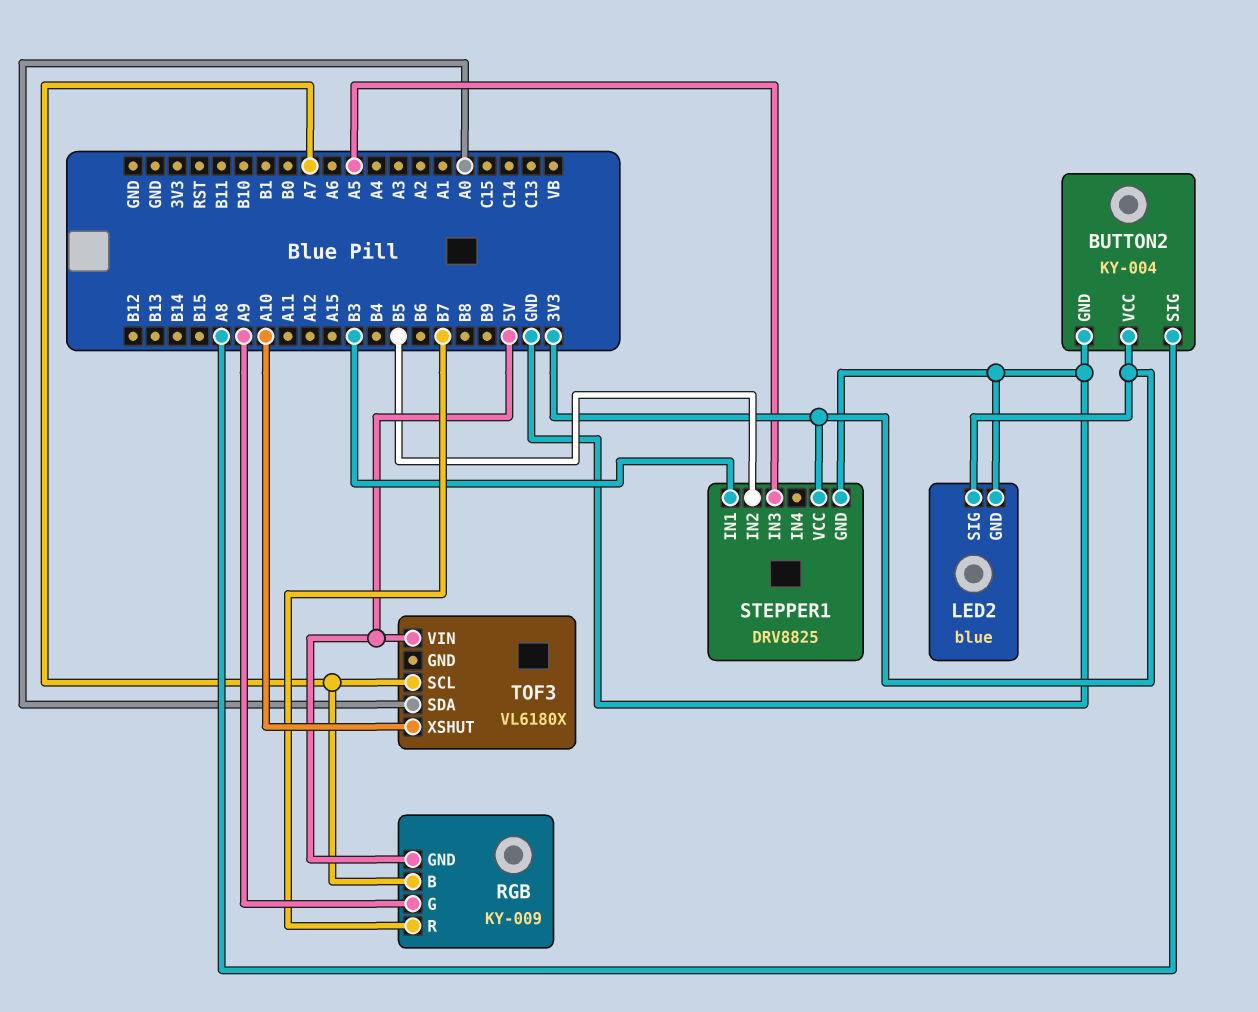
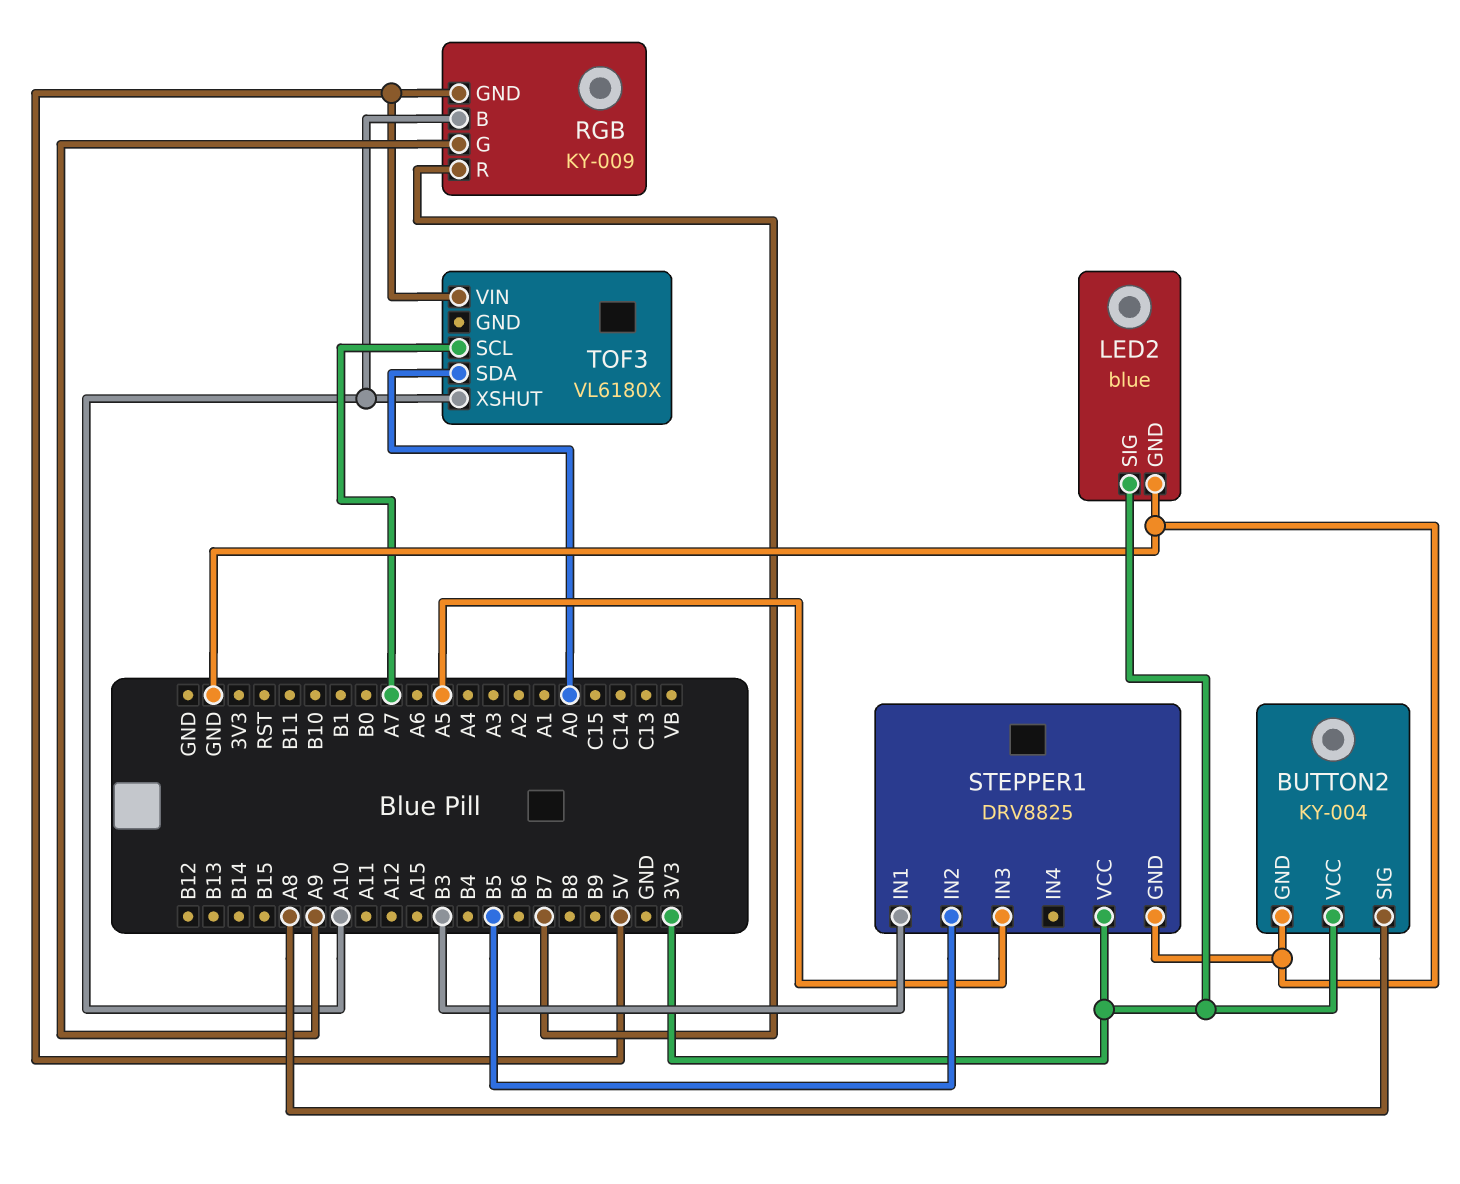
RGB pin B: A7 -> A10

